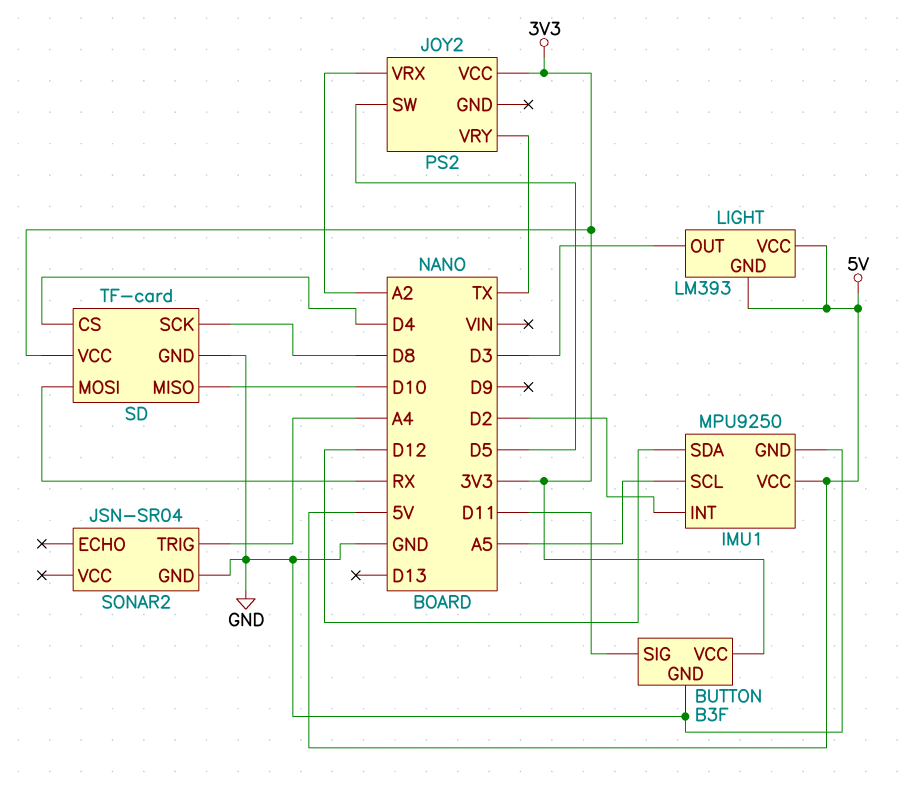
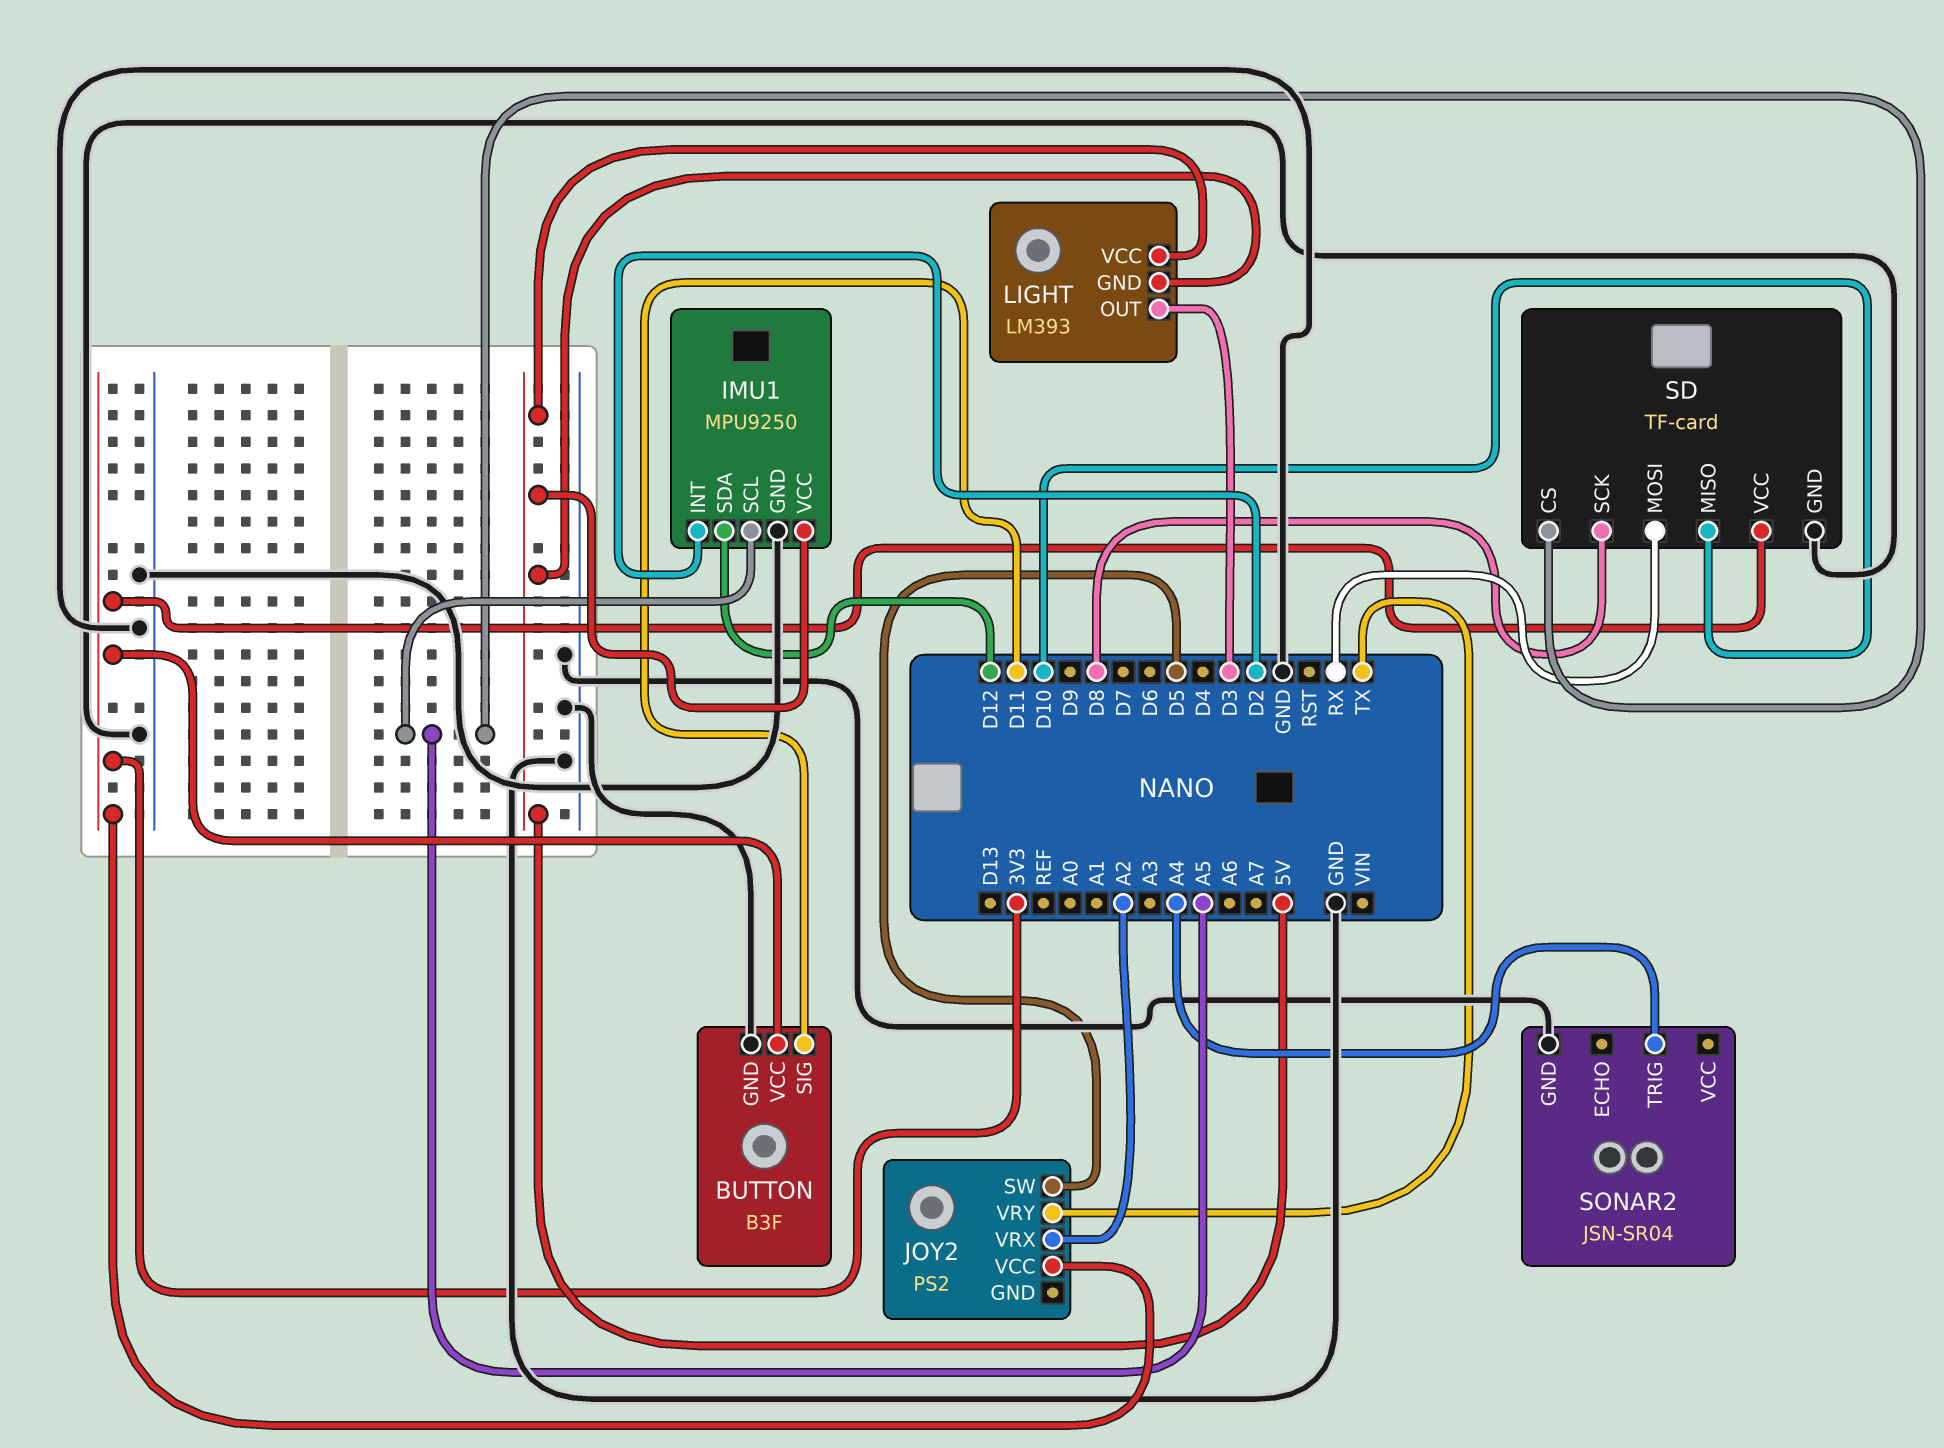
SD pin CS: D4 -> A5

